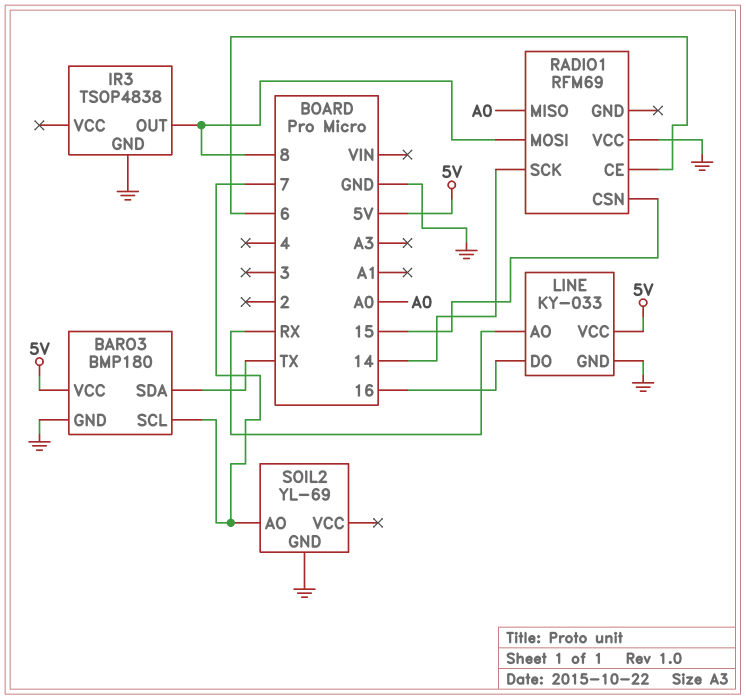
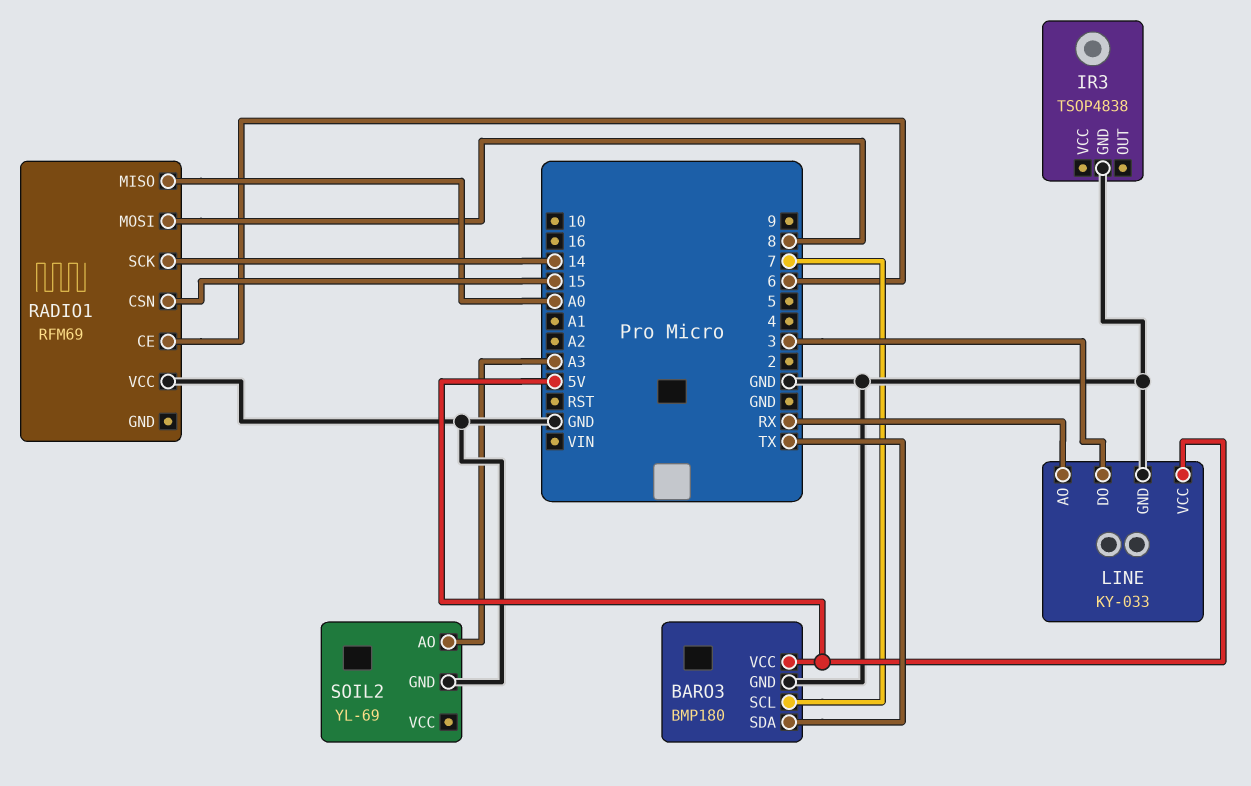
IR3 pin OUT: 8 -> none
LINE pin DO: 16 -> 3
SOIL2 pin AO: 7 -> A3

